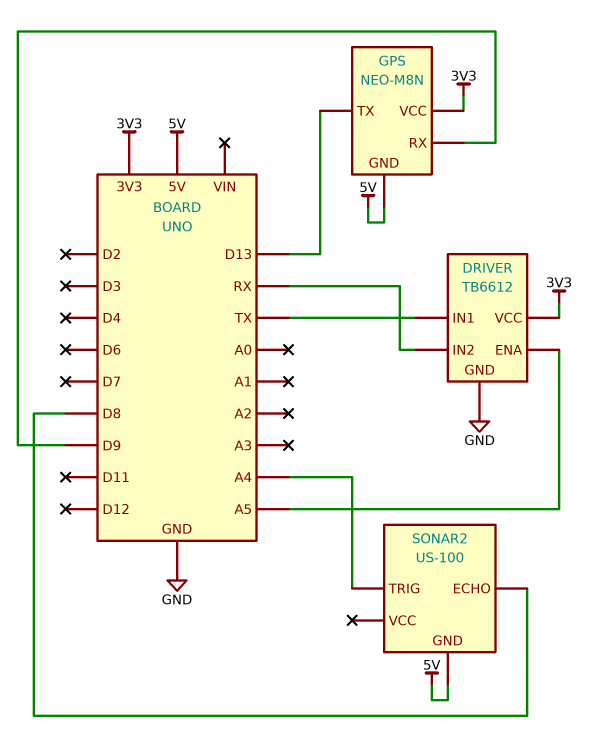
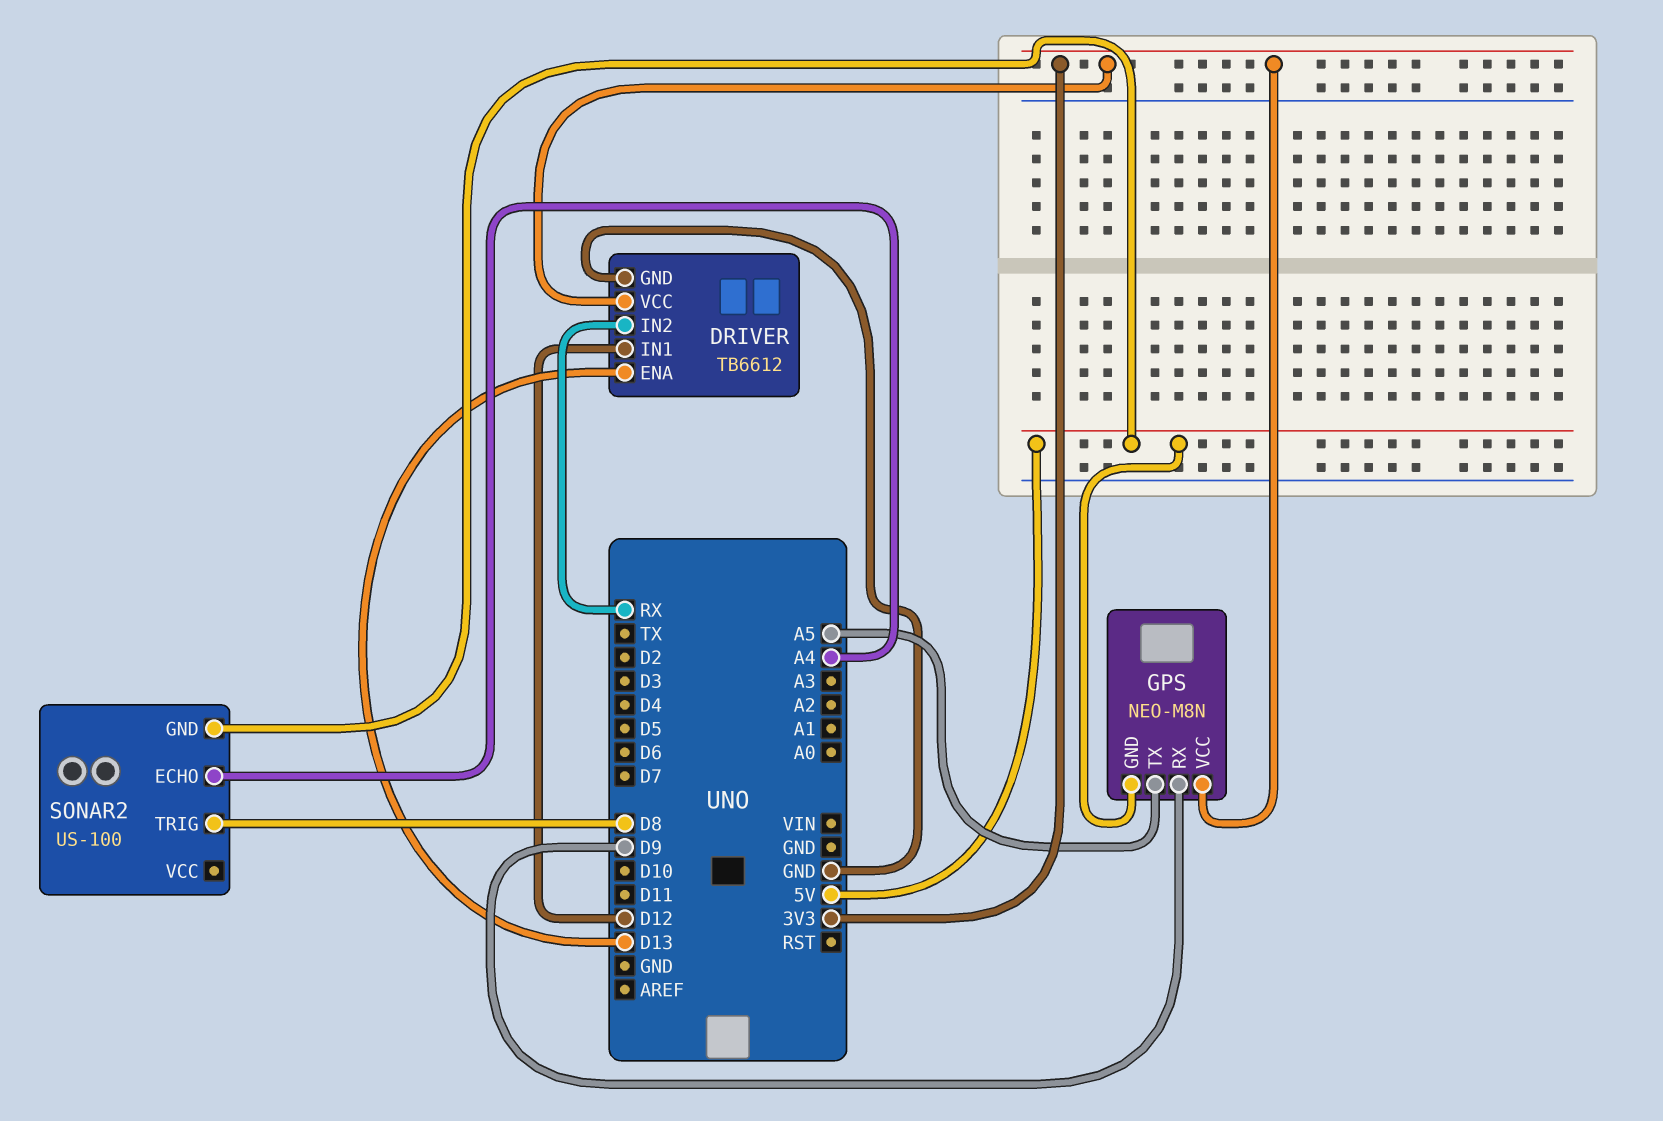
DRIVER pin ENA: A5 -> D13
DRIVER pin IN1: TX -> D12
GPS pin TX: D13 -> A5
SONAR2 pin ECHO: D8 -> A4
SONAR2 pin TRIG: A4 -> D8

